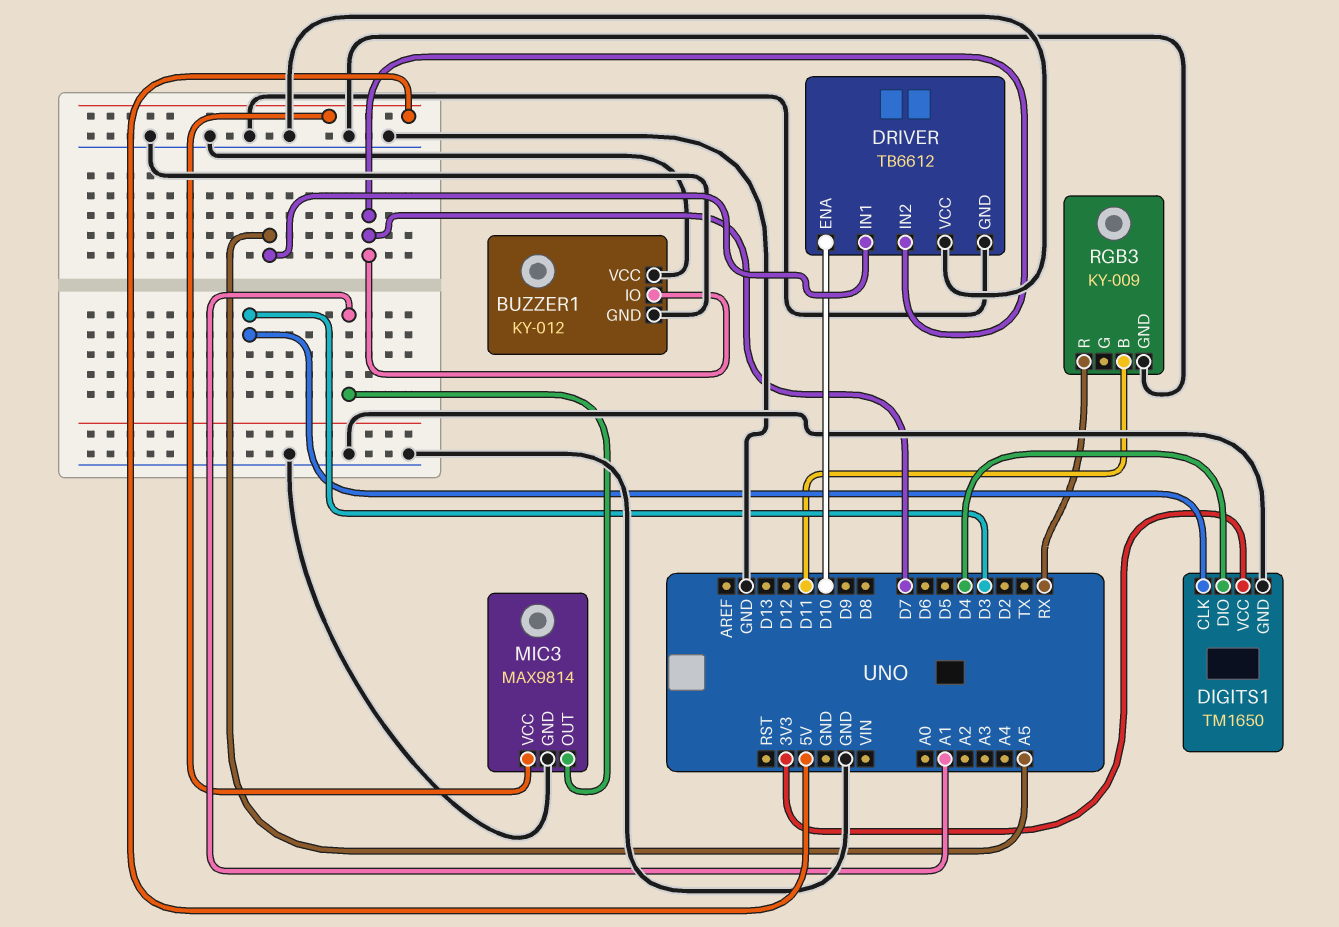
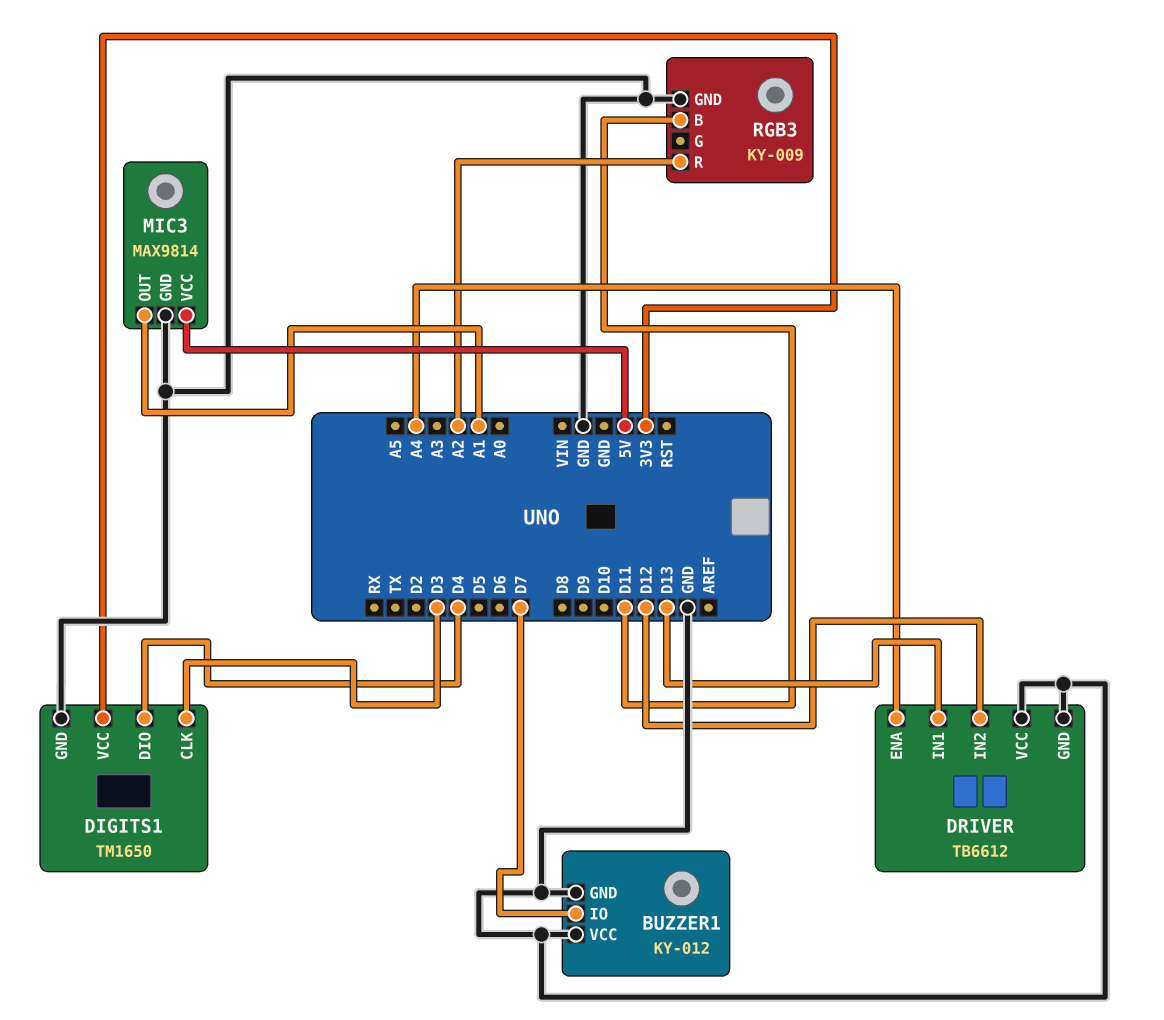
DRIVER pin ENA: D10 -> A4
DRIVER pin IN1: A5 -> D13
DRIVER pin IN2: D7 -> D12
RGB3 pin R: RX -> A2

